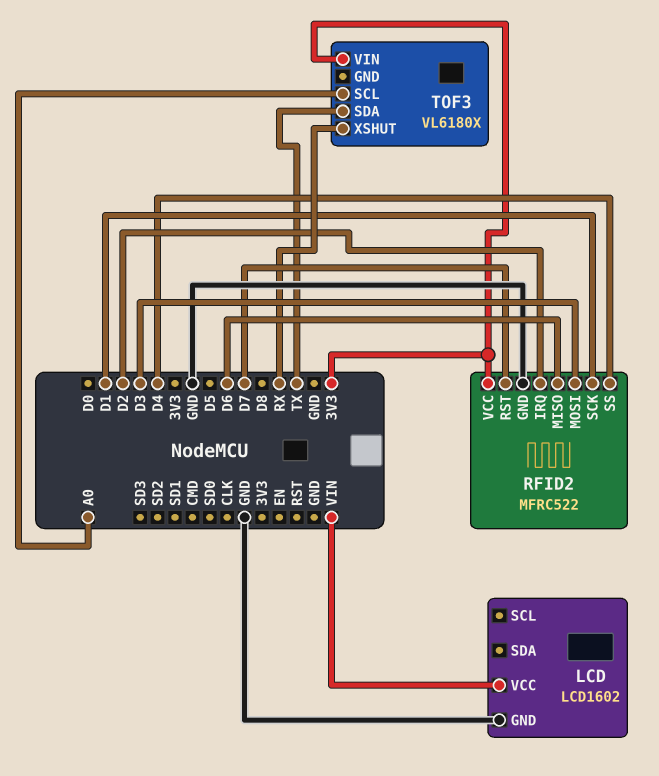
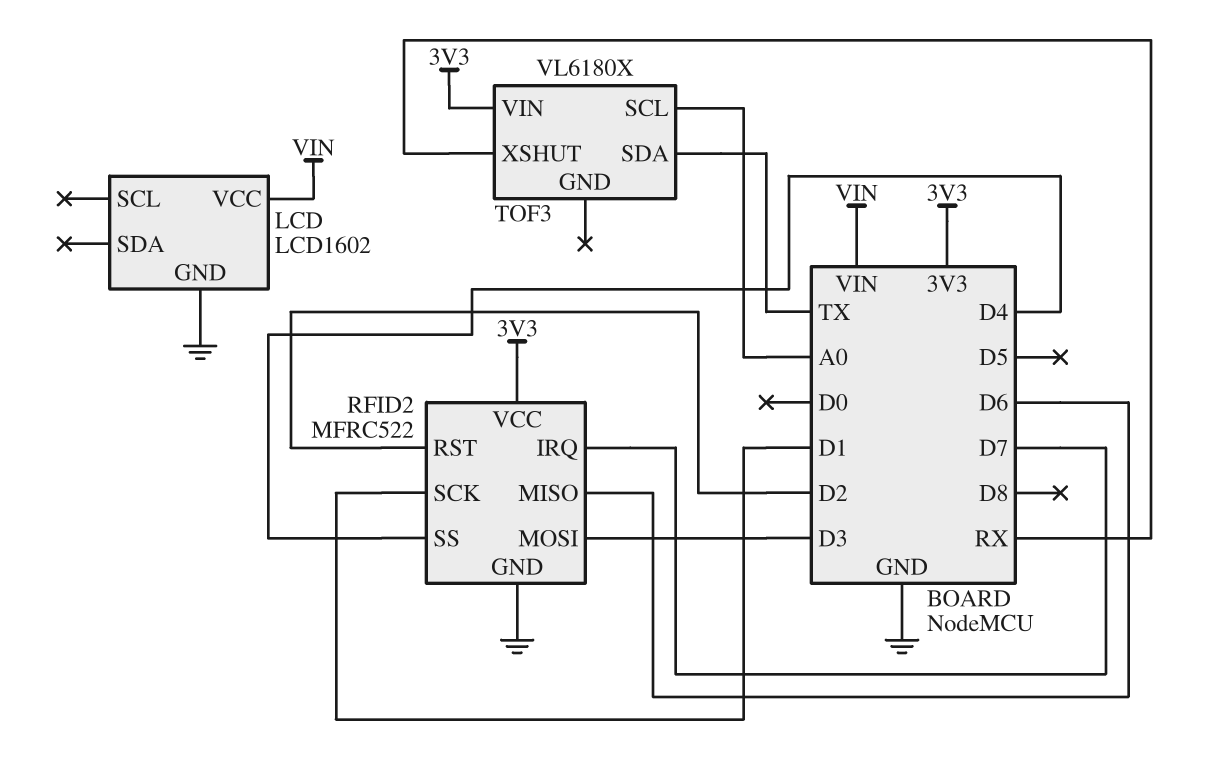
RFID2 pin IRQ: D2 -> D7
RFID2 pin RST: D7 -> D2

